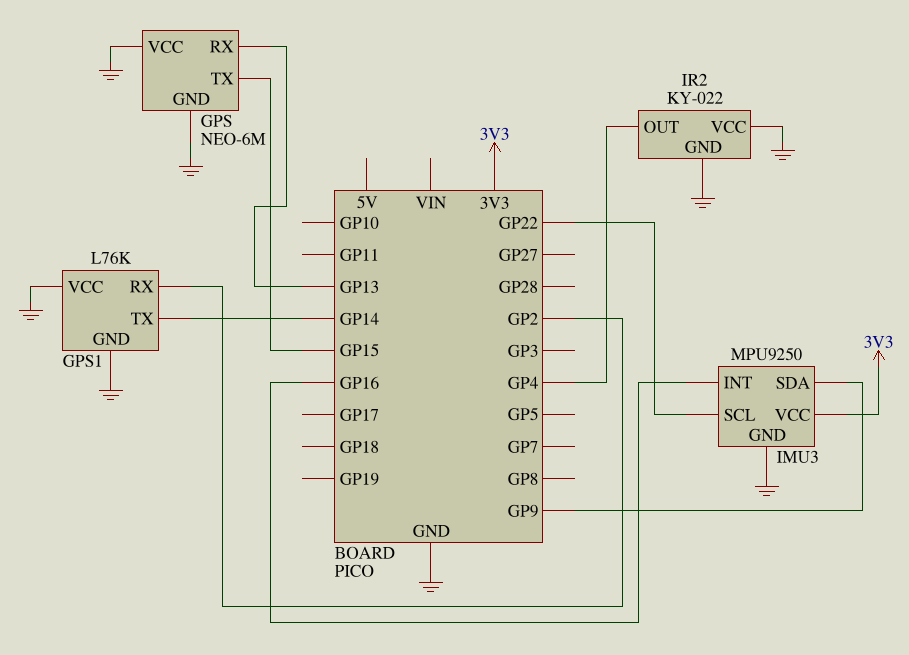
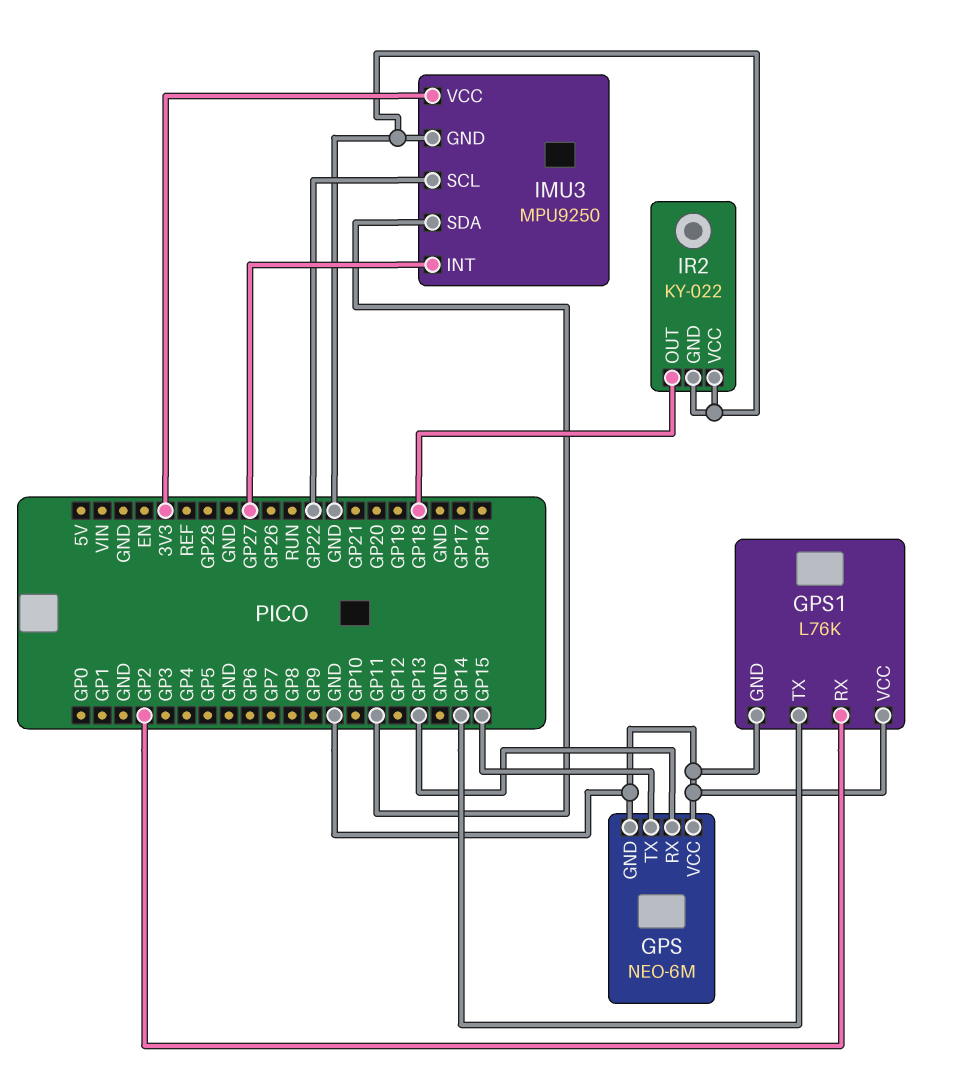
IMU3 pin INT: GP16 -> GP27
IMU3 pin SDA: GP9 -> GP11
IR2 pin OUT: GP4 -> GP18

